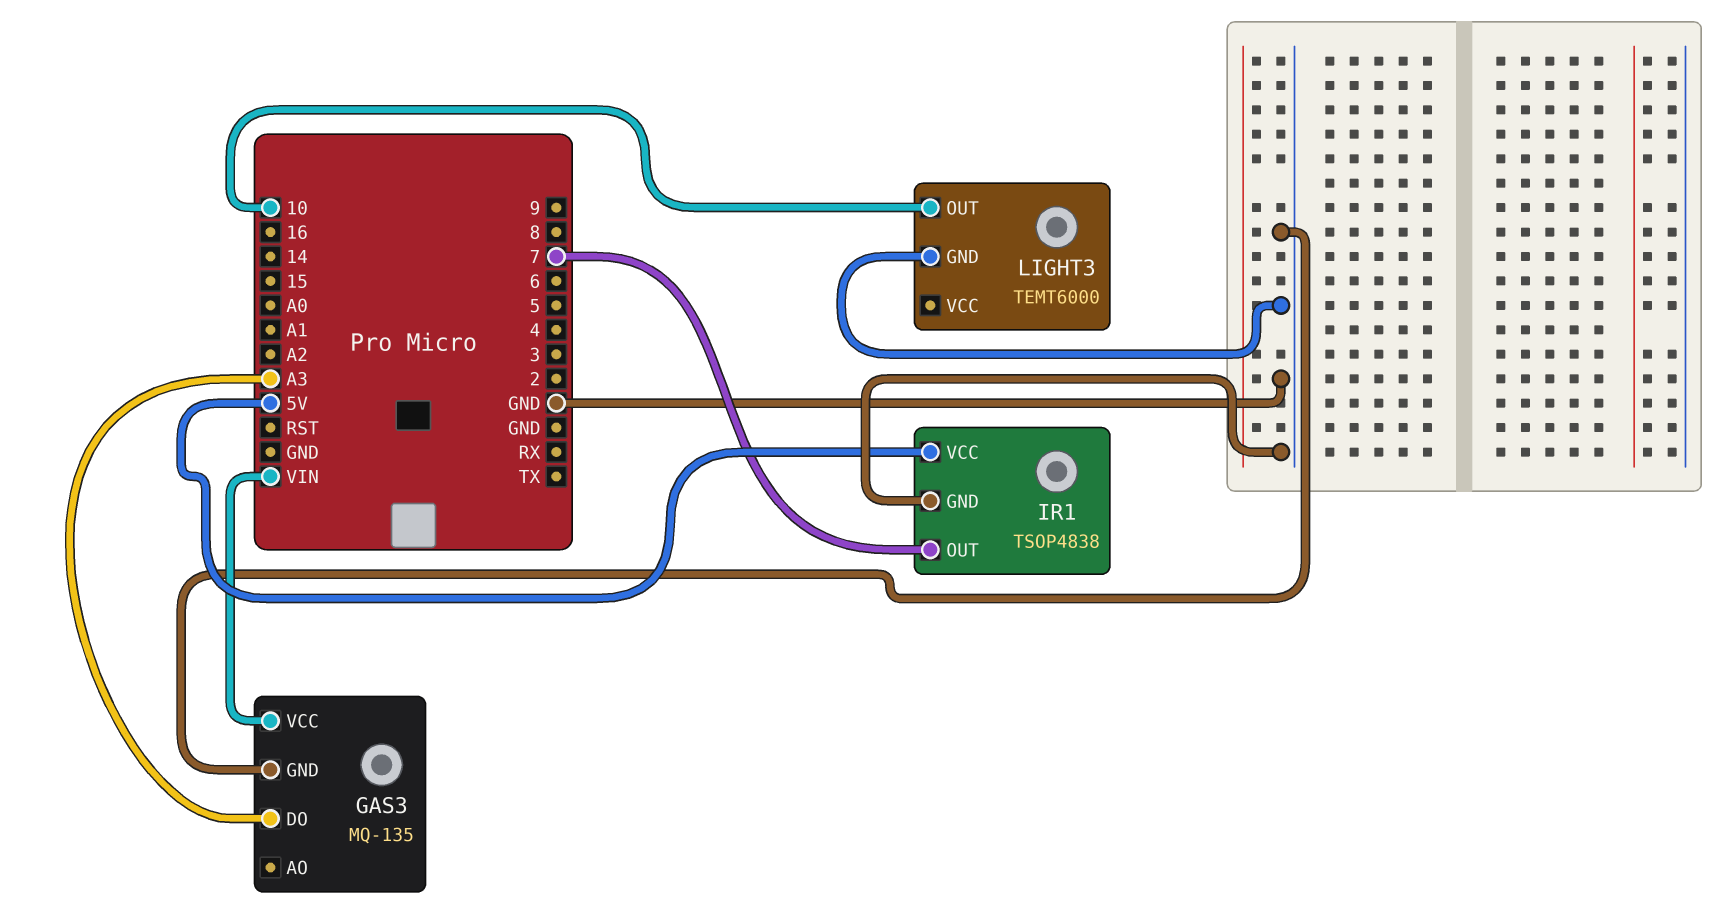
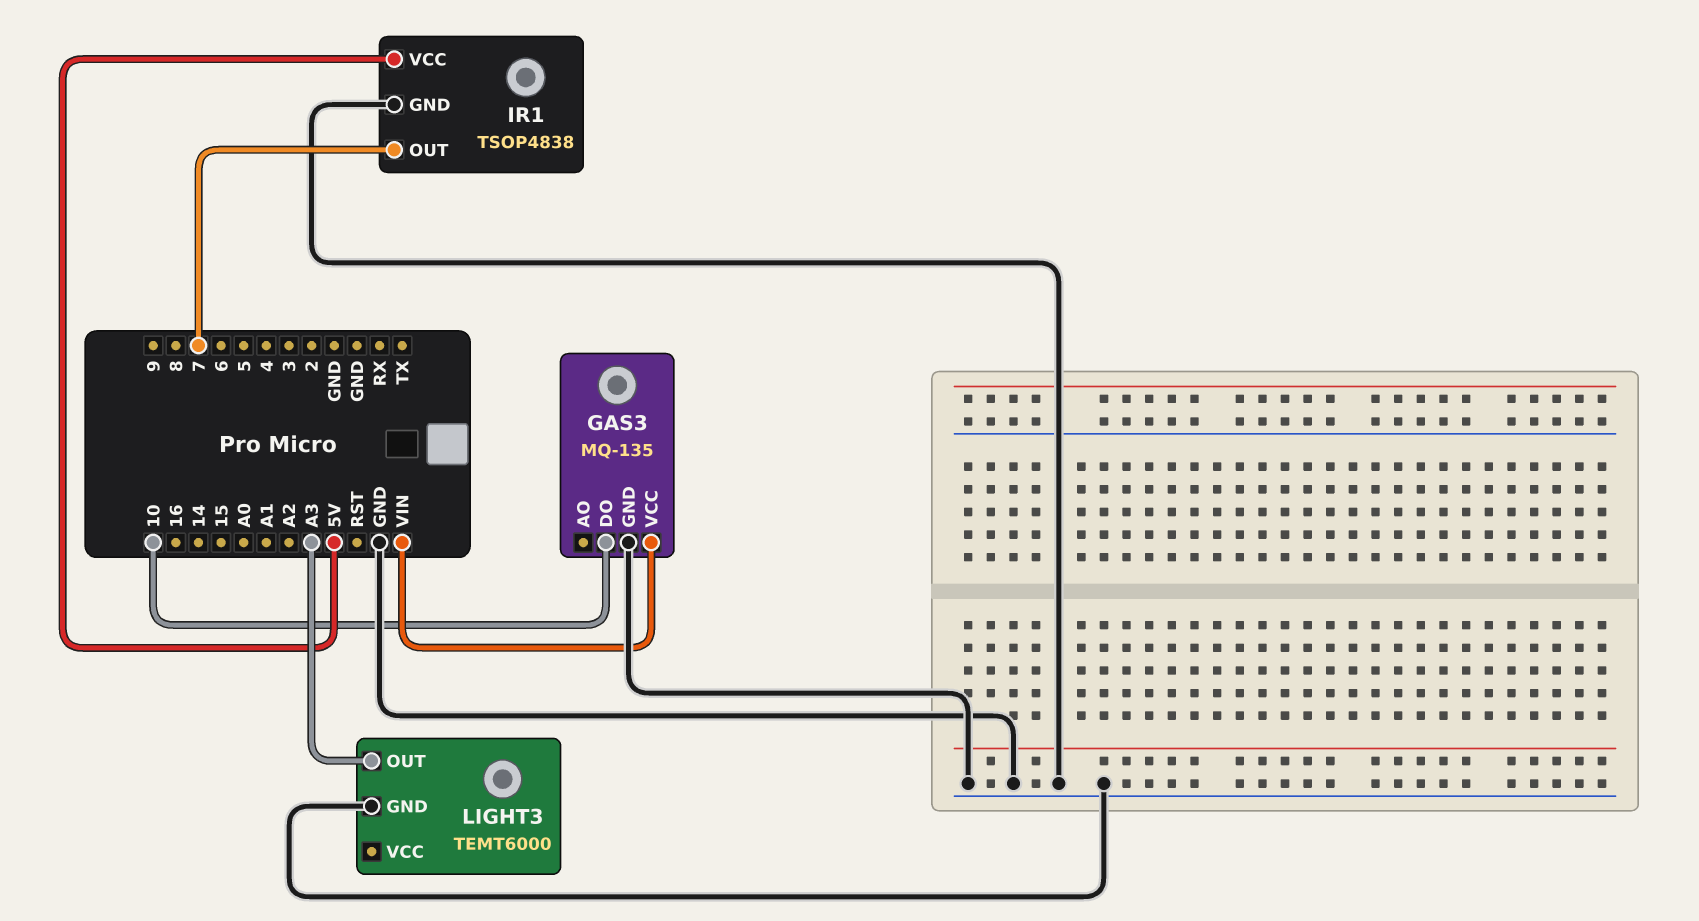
GAS3 pin DO: A3 -> 10
LIGHT3 pin OUT: 10 -> A3

